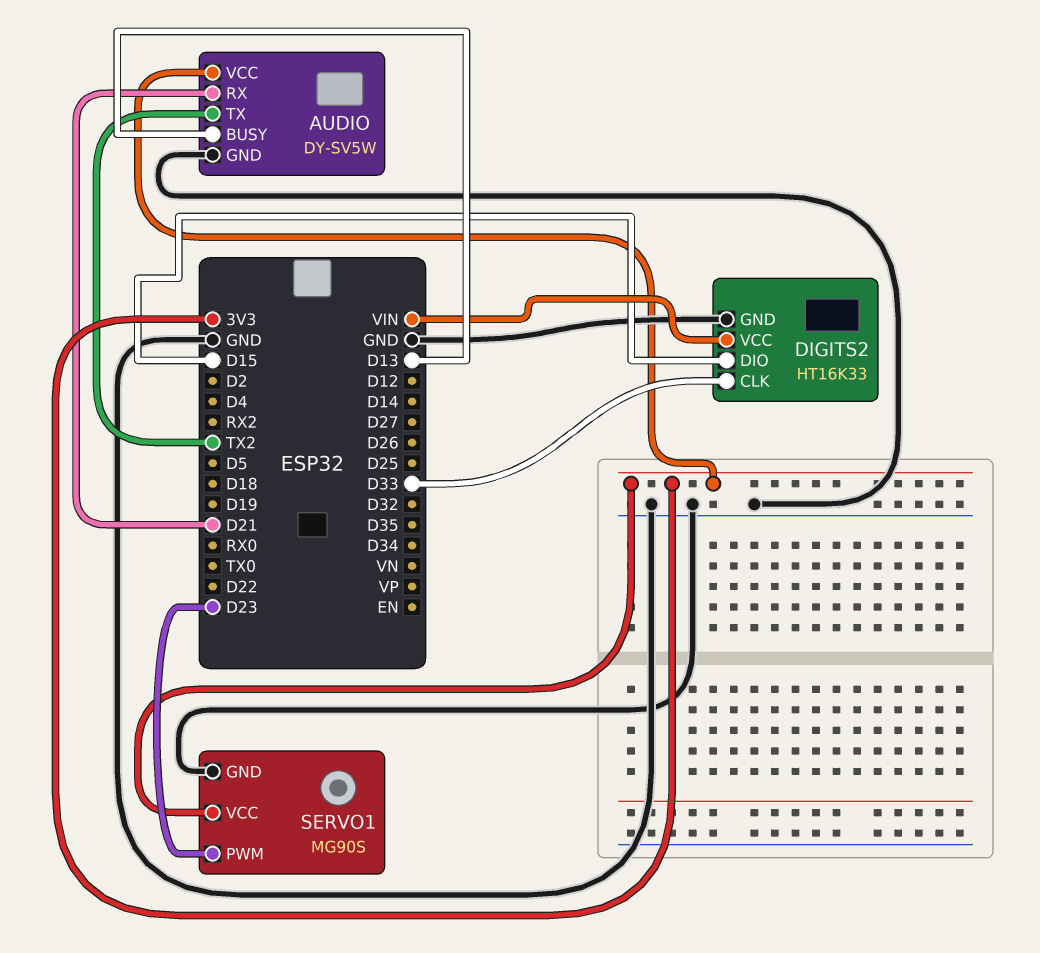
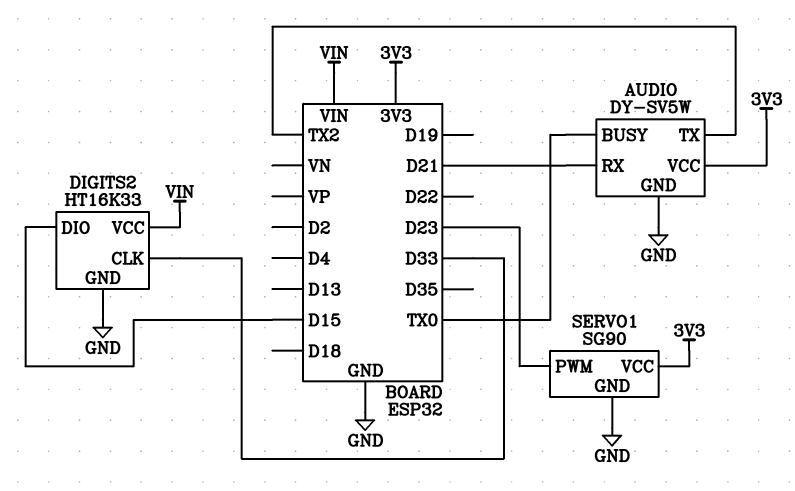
AUDIO pin BUSY: D13 -> TX0
SERVO1: MG90S -> SG90

